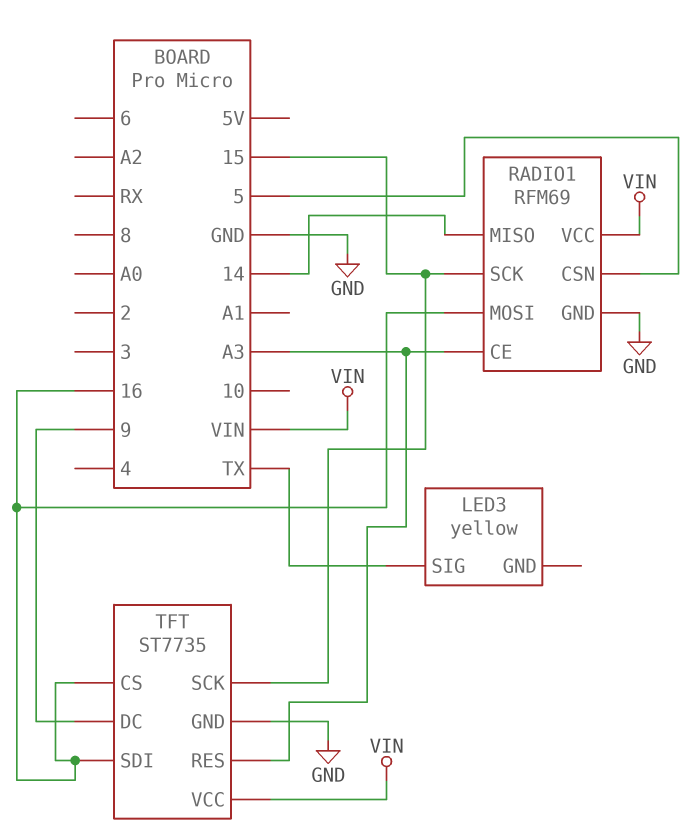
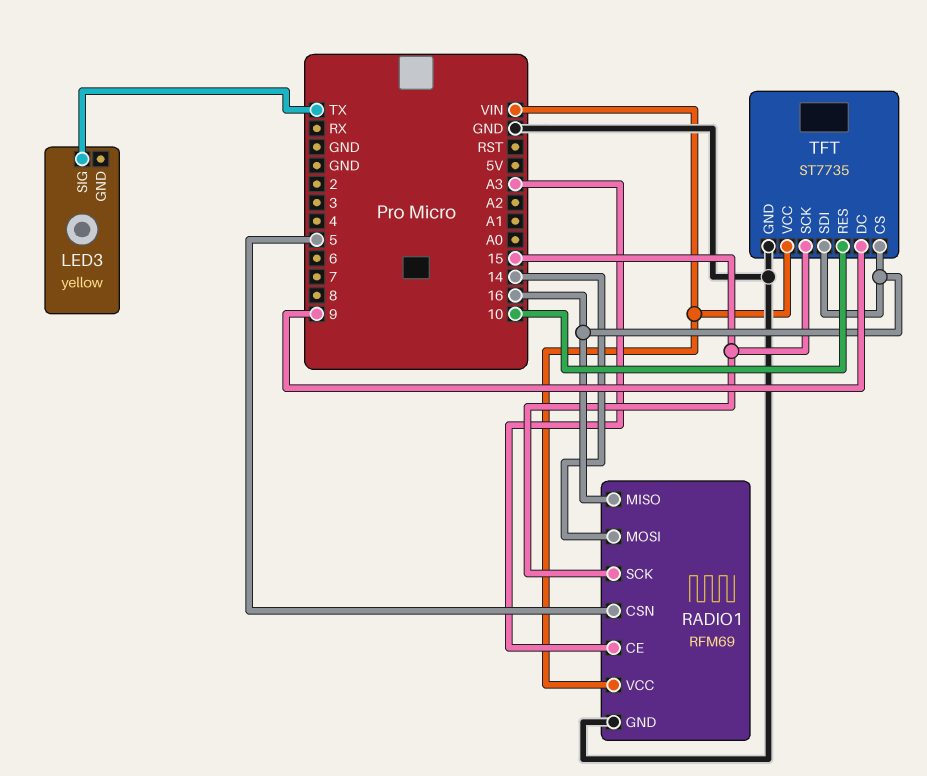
RADIO1 pin MISO: 14 -> 16
RADIO1 pin MOSI: 16 -> 14
TFT pin RES: A3 -> 10

